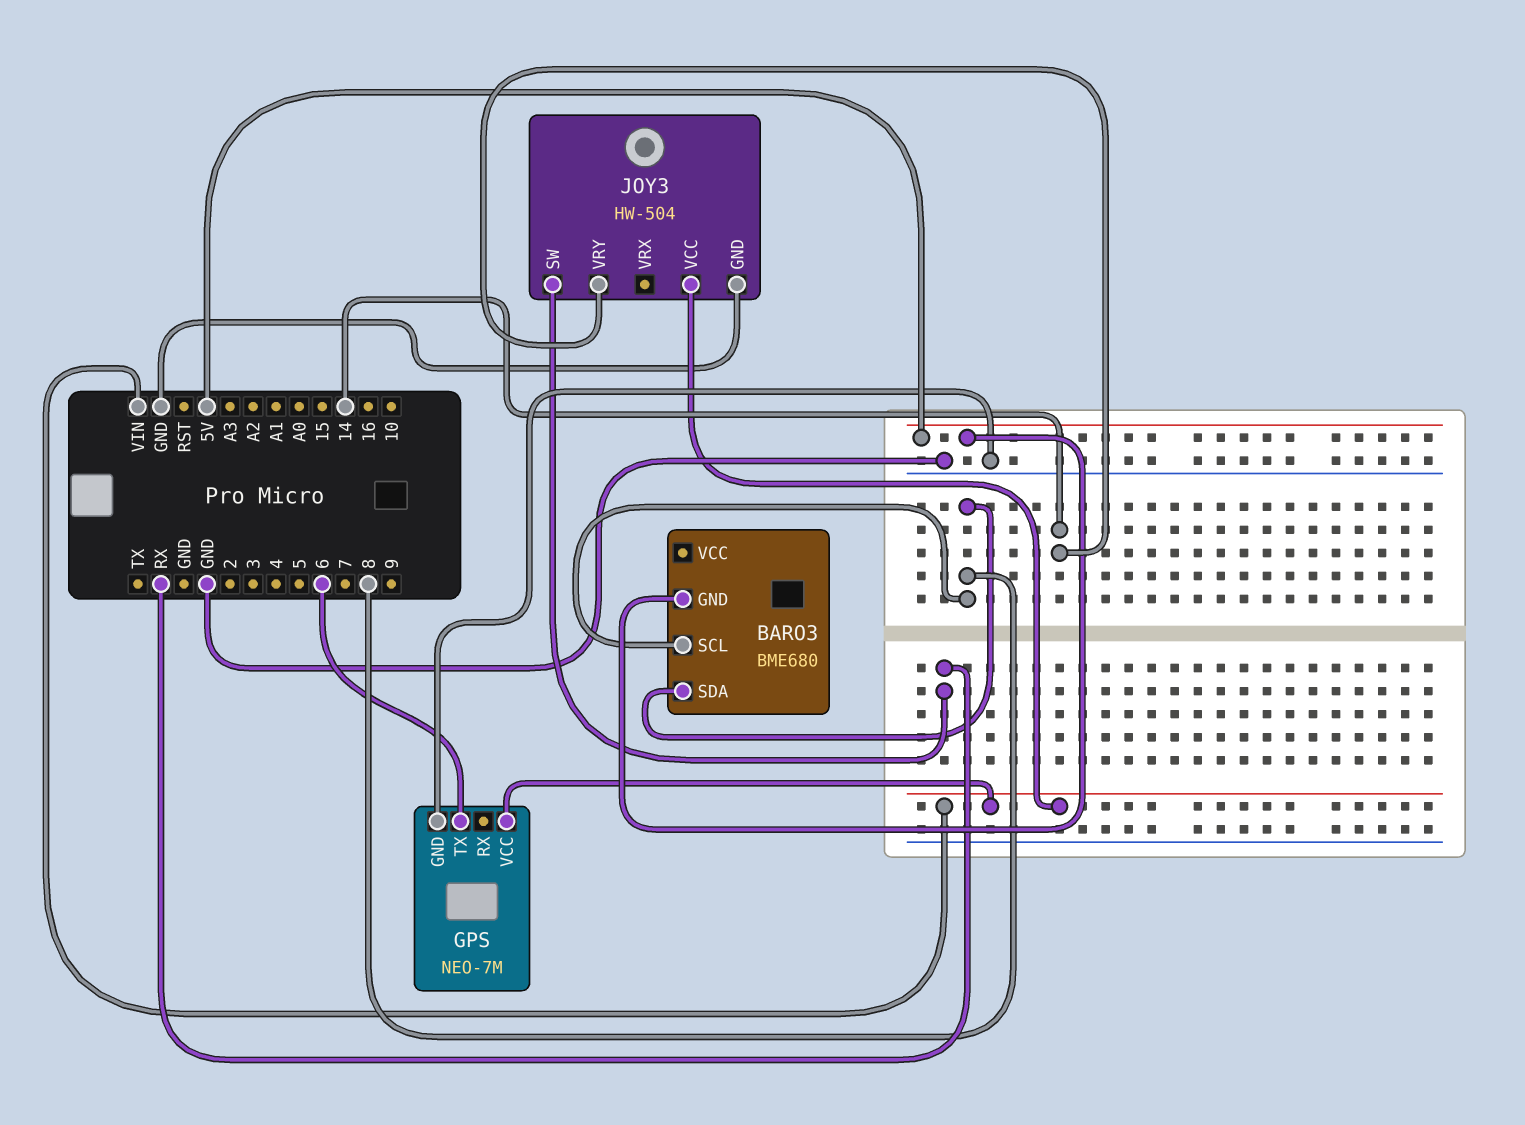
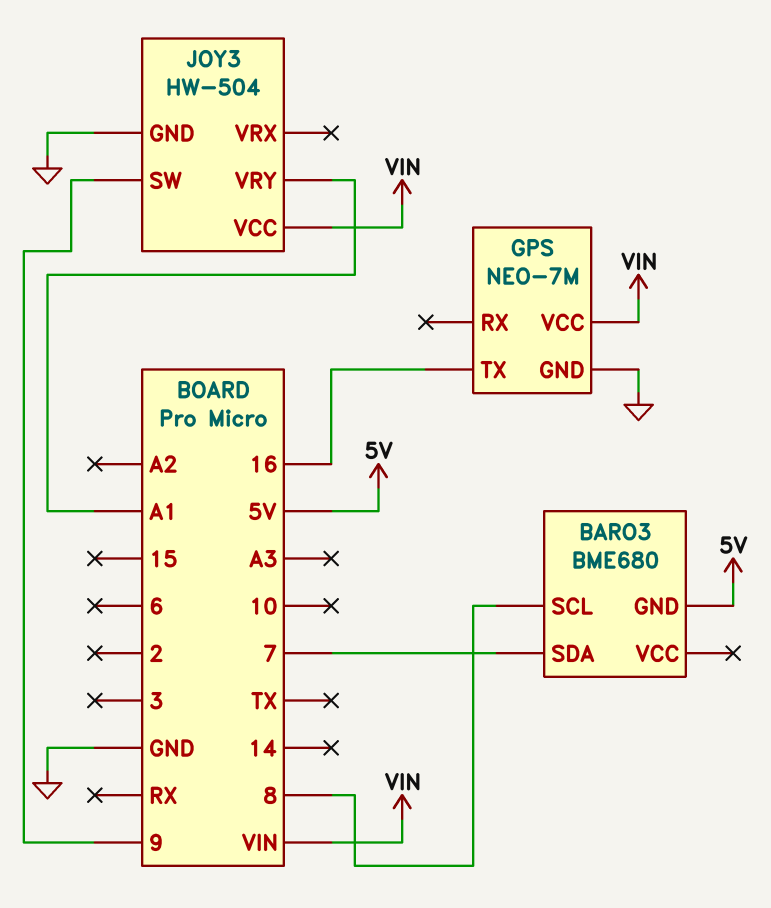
BARO3 pin SDA: 8 -> 7
GPS pin TX: 6 -> 16
JOY3 pin SW: RX -> 9
JOY3 pin VRY: 14 -> A1

